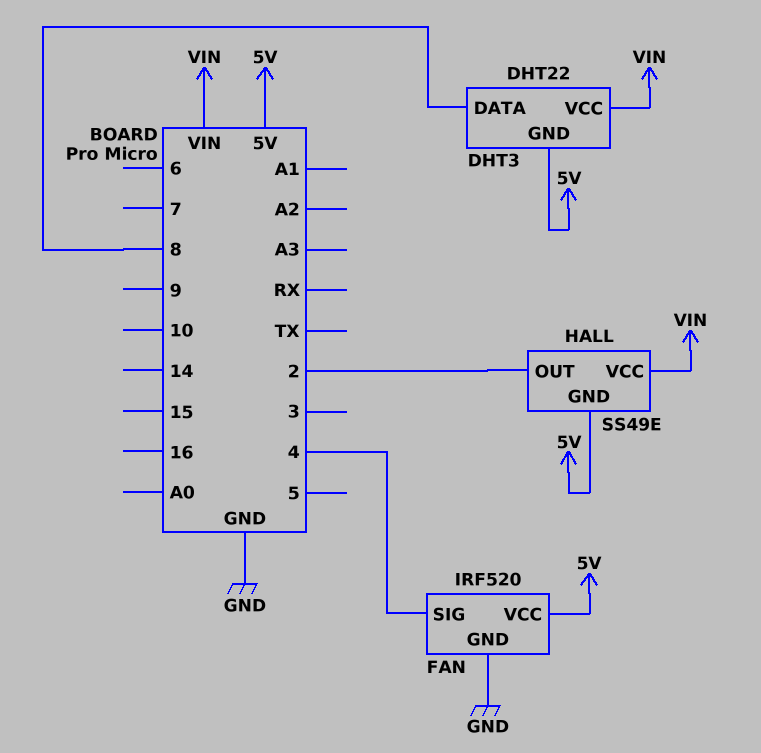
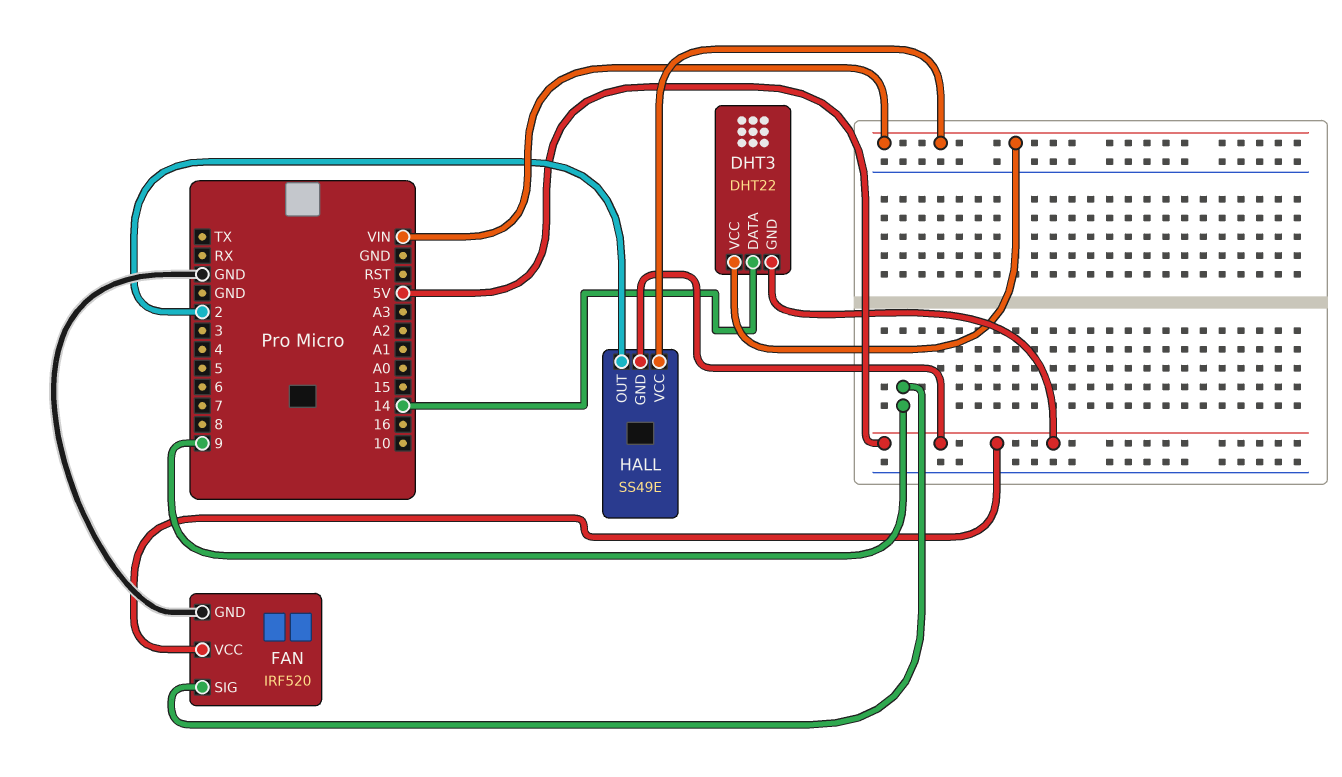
DHT3 pin DATA: 8 -> 14
FAN pin SIG: 4 -> 9

